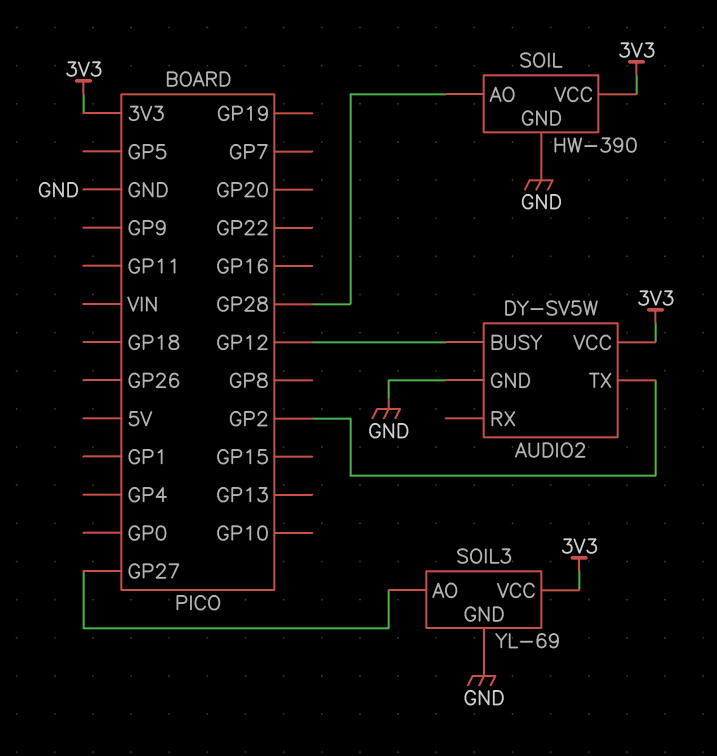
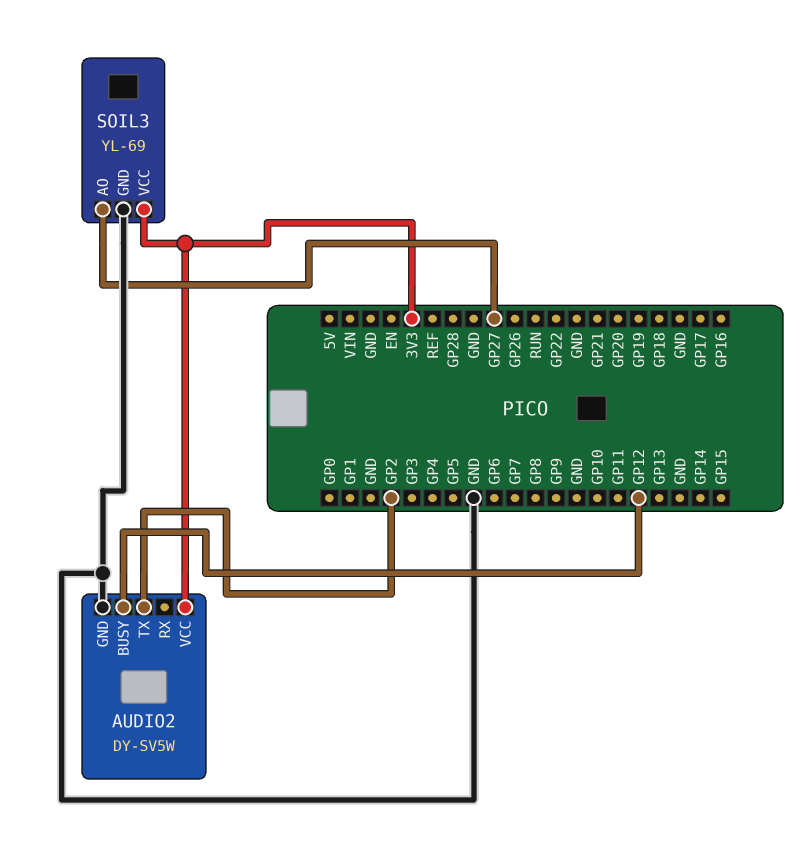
SOIL: HW-390 -> none
SOIL pin AO: GP28 -> none
SOIL pin GND: GND -> none
SOIL pin VCC: 3V3 -> none

